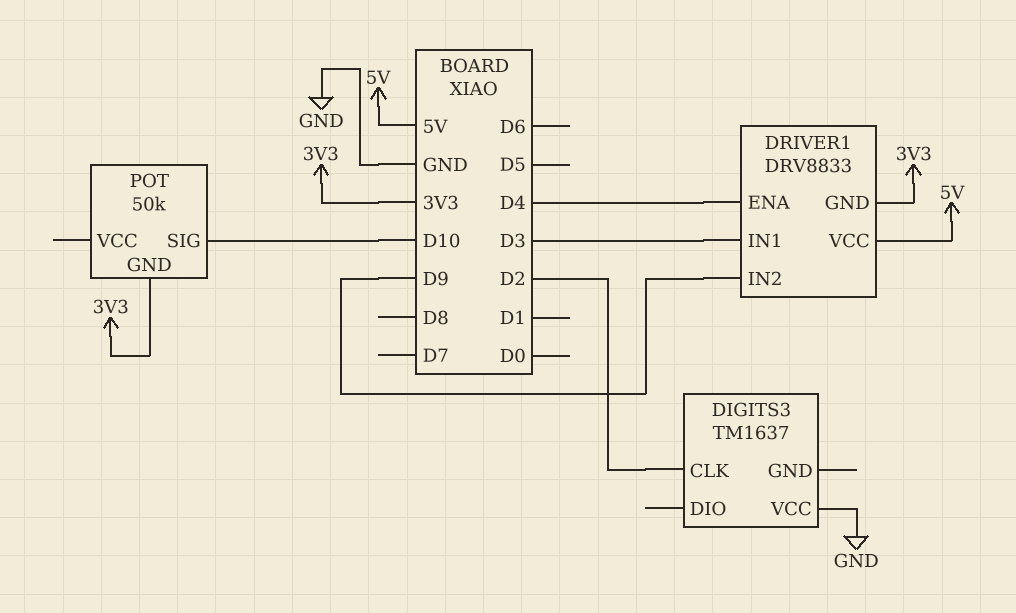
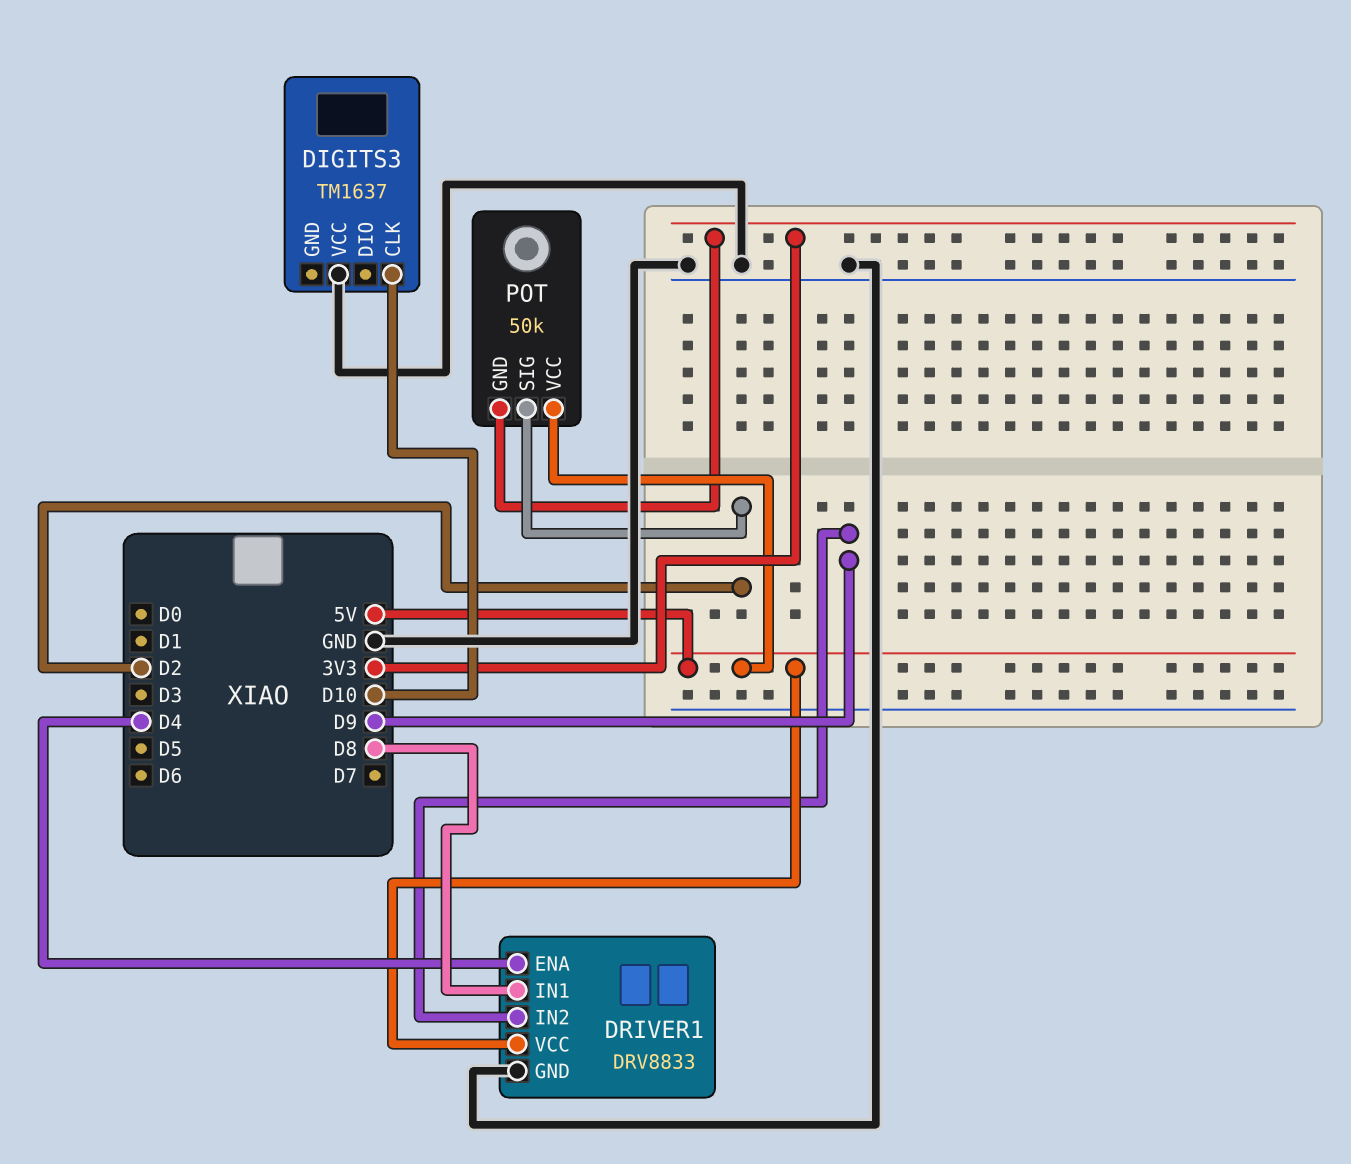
DIGITS3 pin CLK: D2 -> D10
DRIVER1 pin GND: 3V3 -> GND
DRIVER1 pin IN1: D3 -> D8
POT pin SIG: D10 -> D2
POT pin VCC: none -> 5V

